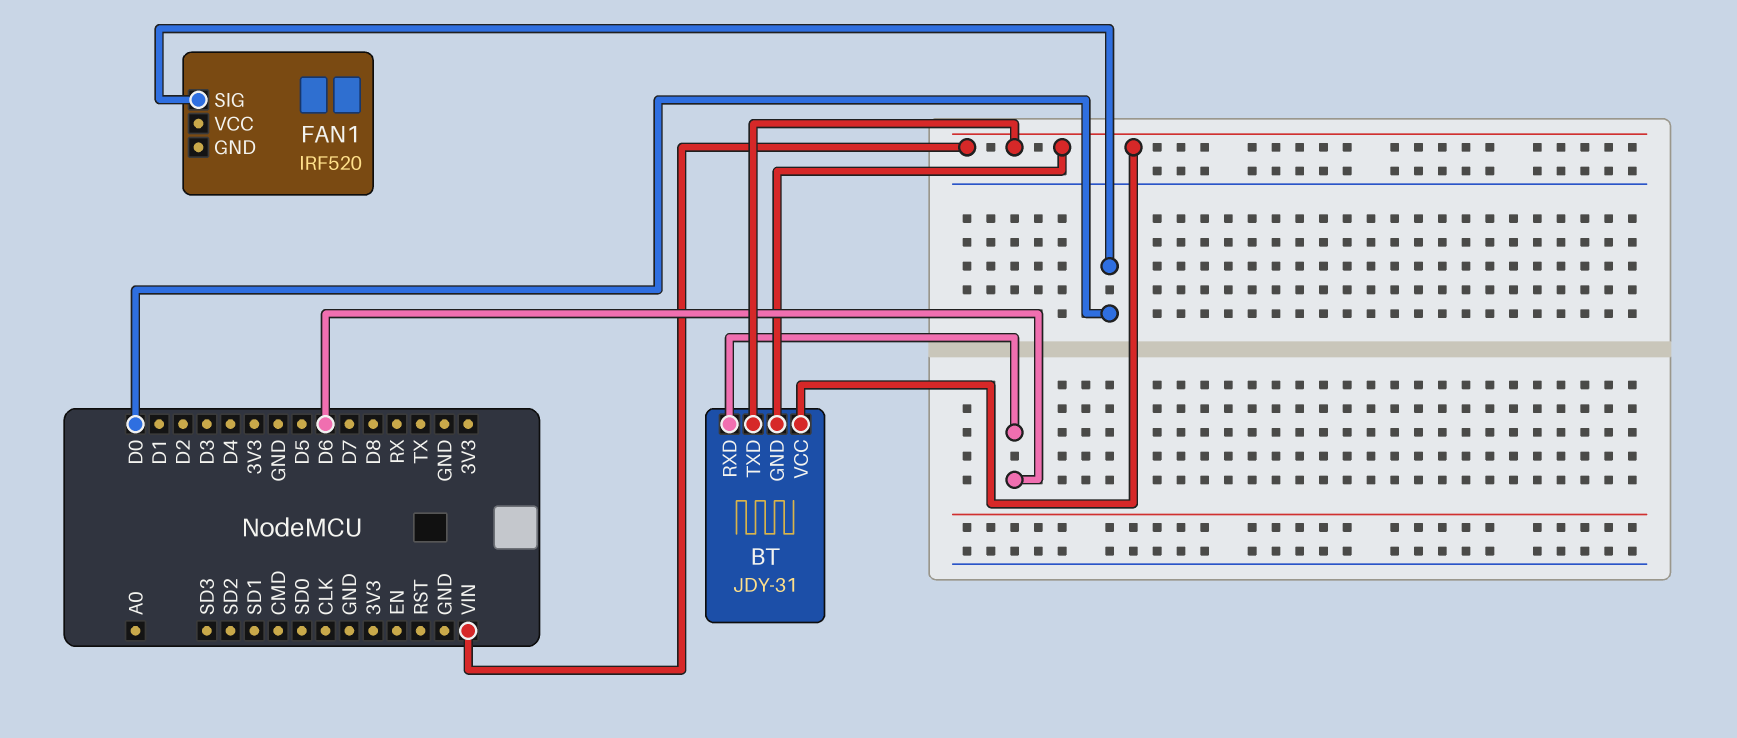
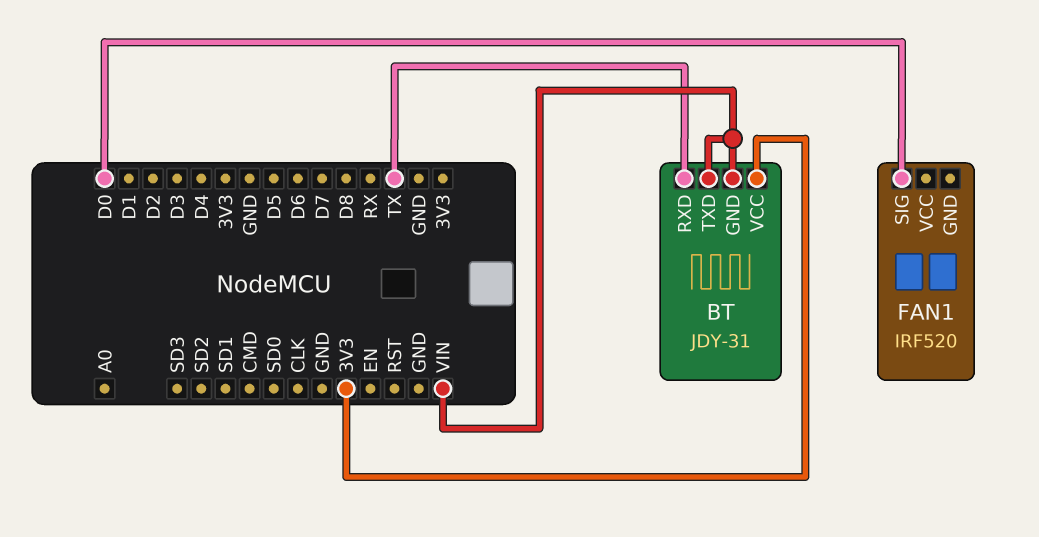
BT pin RXD: D6 -> TX
BT pin VCC: VIN -> 3V3

